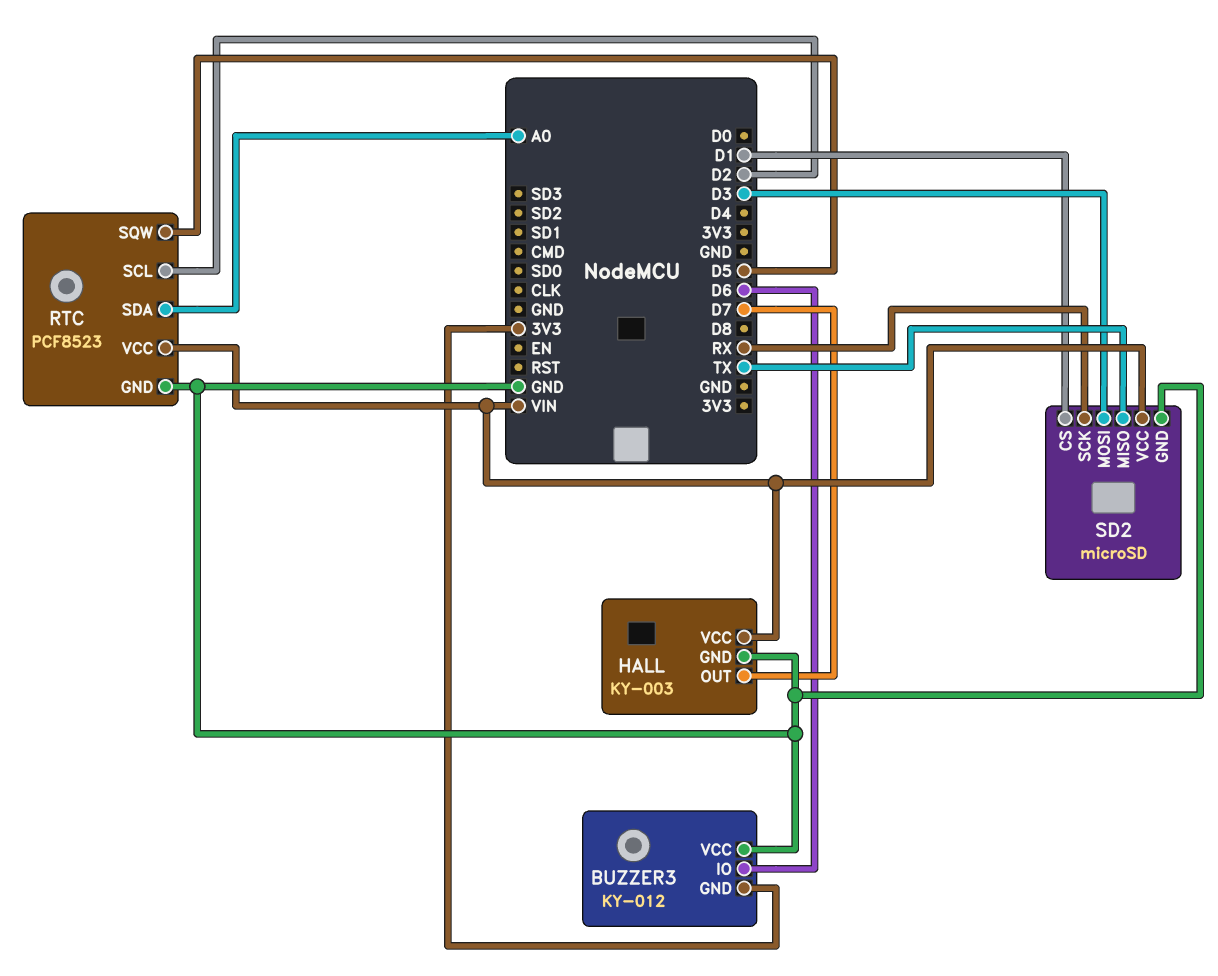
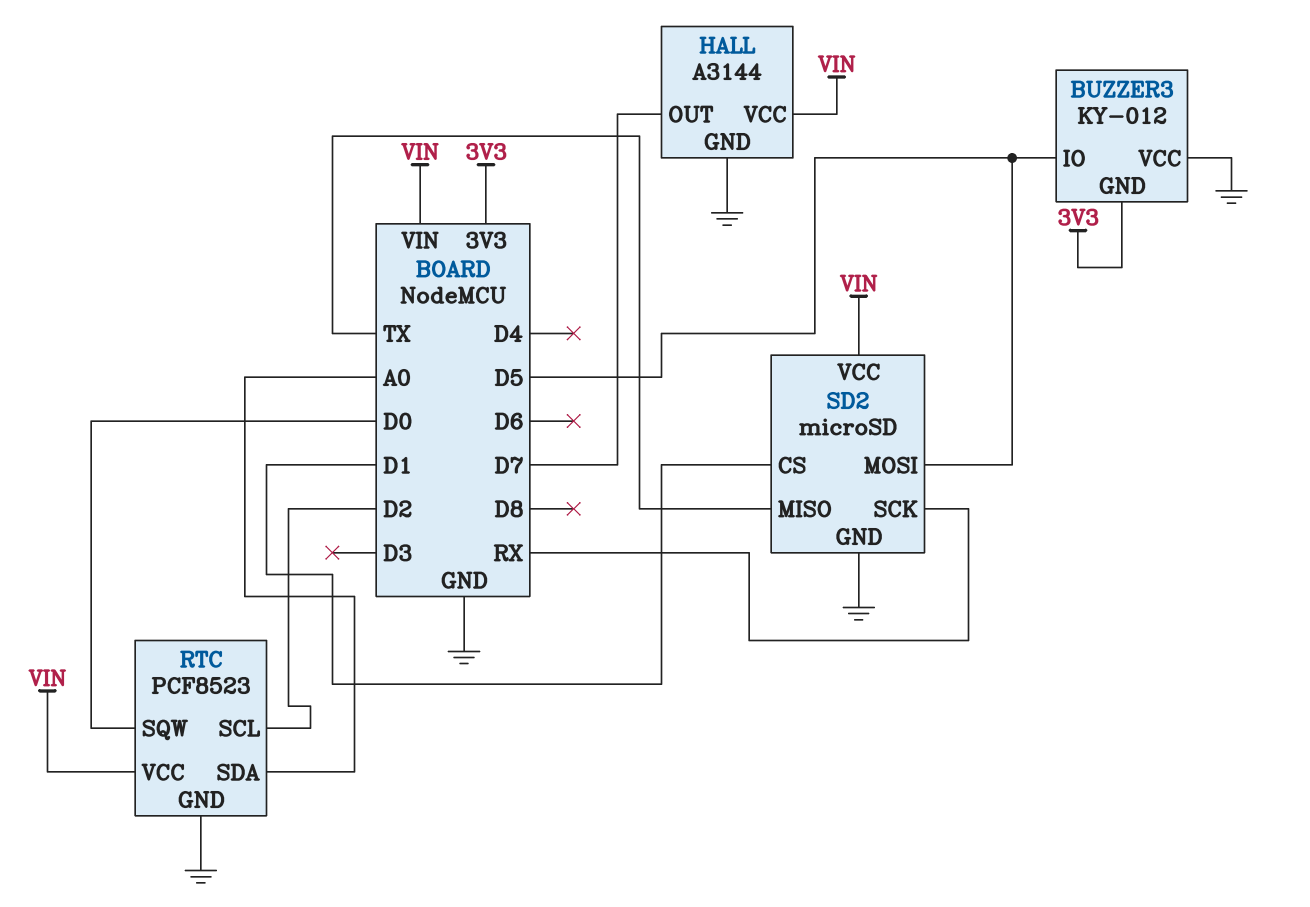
BUZZER3 pin IO: D6 -> D5
HALL: KY-003 -> A3144
RTC pin SQW: D5 -> D0
SD2 pin MOSI: D3 -> D5

